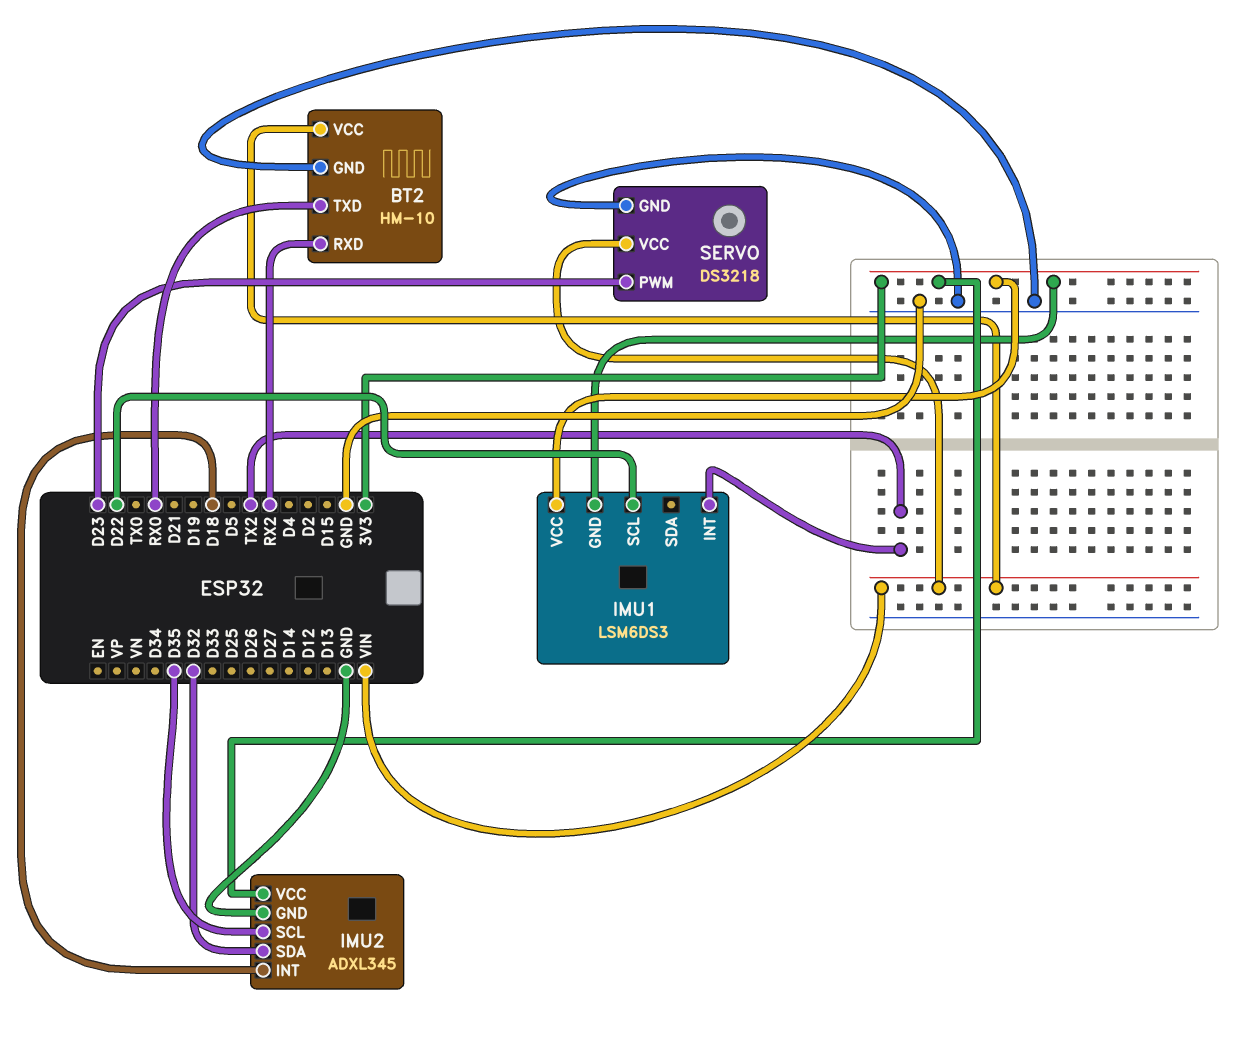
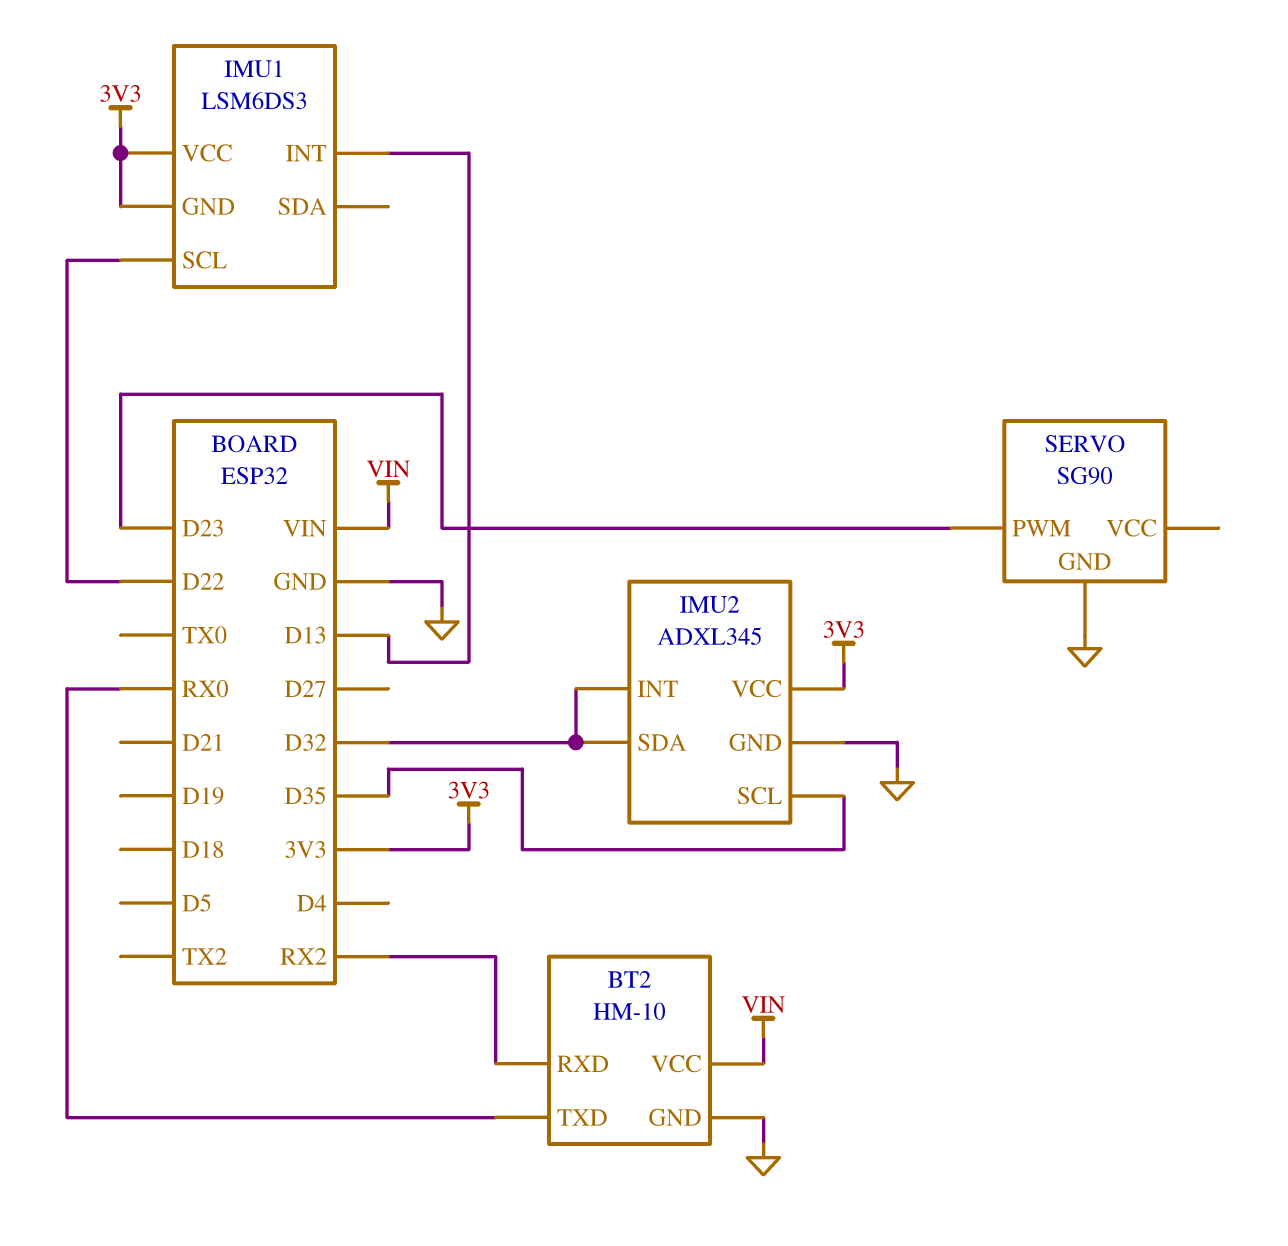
IMU1 pin INT: TX2 -> D13
IMU2 pin INT: D18 -> D32
SERVO: DS3218 -> SG90
SERVO pin VCC: VIN -> none

